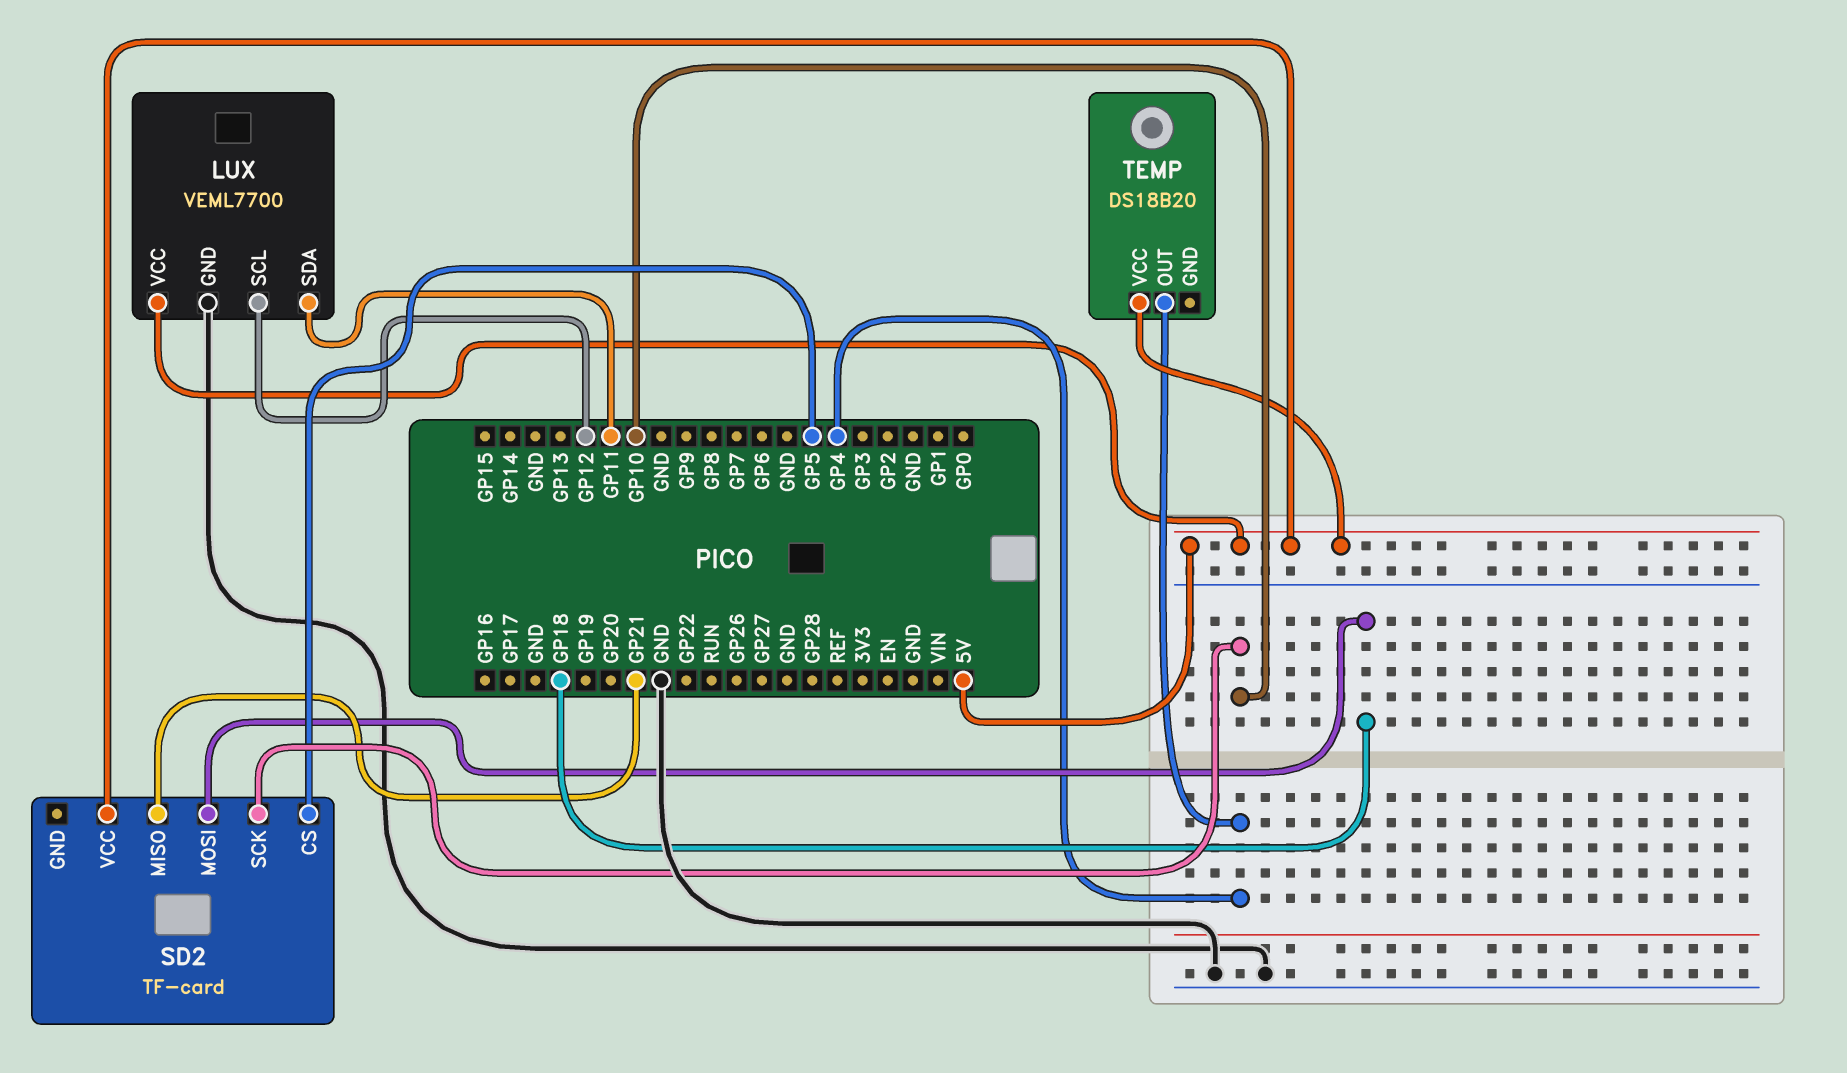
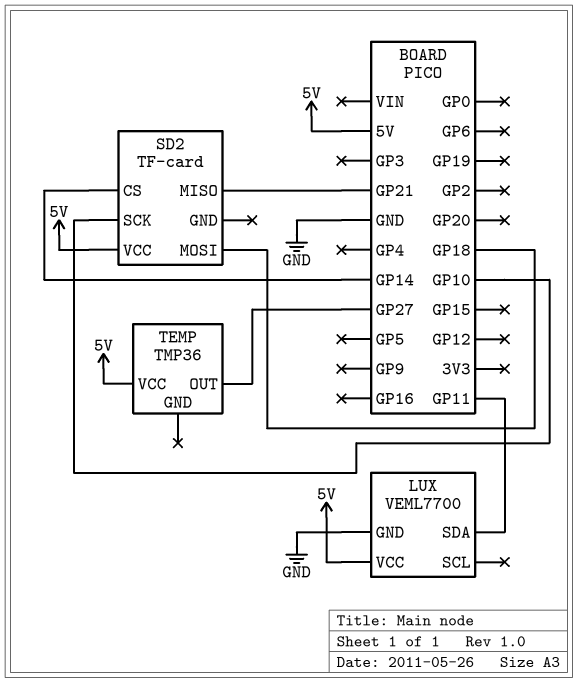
LUX pin SCL: GP12 -> none
SD2 pin CS: GP5 -> GP14
TEMP: DS18B20 -> TMP36
TEMP pin OUT: GP4 -> GP27

